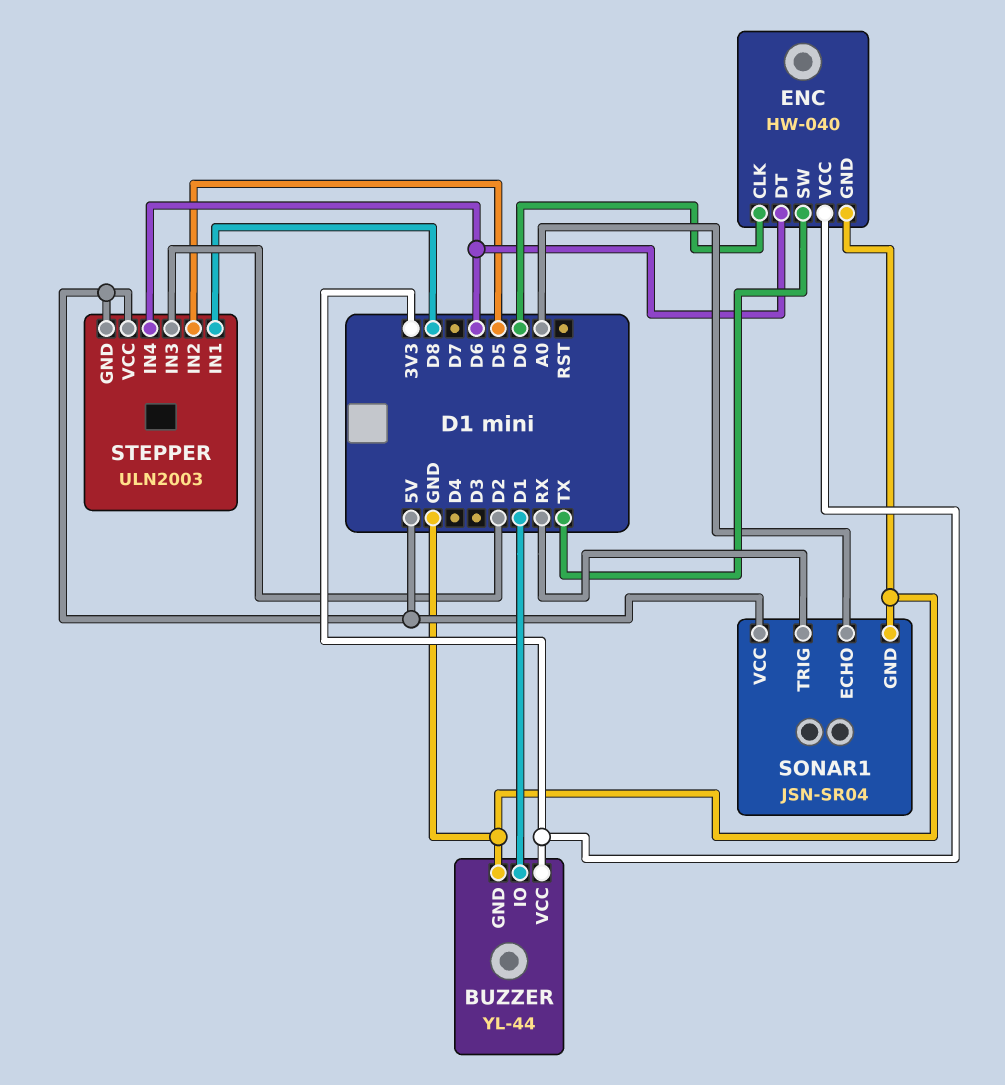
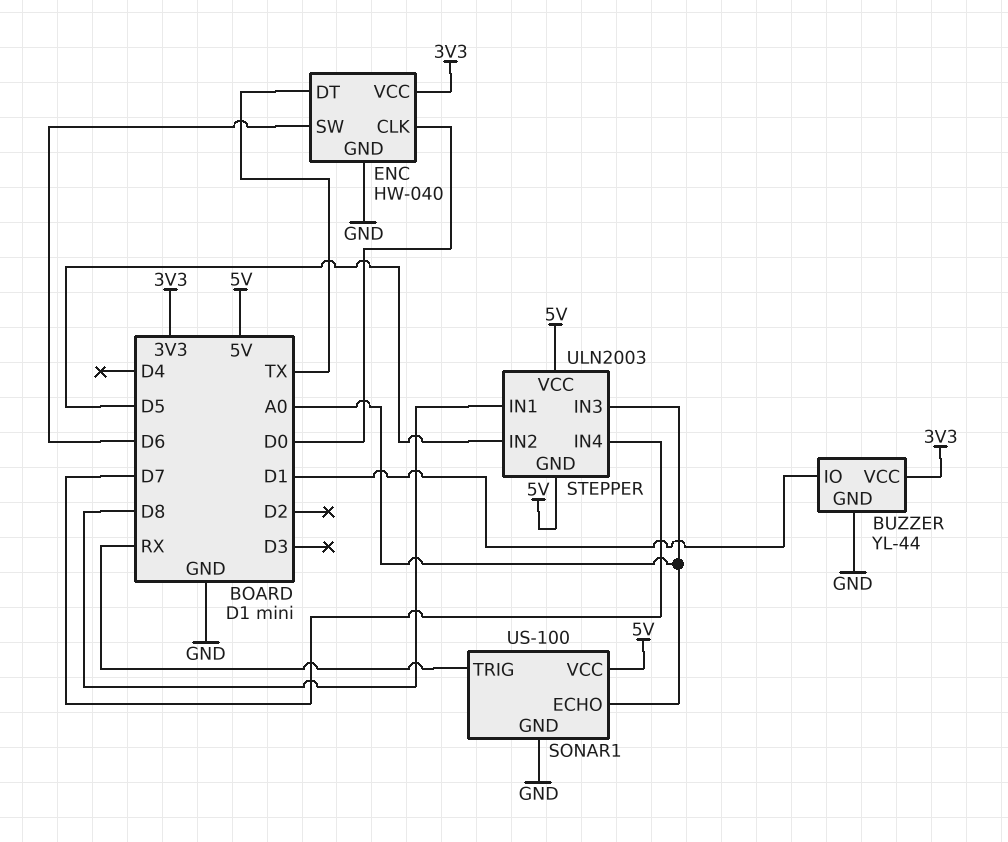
ENC pin DT: D6 -> TX
ENC pin SW: TX -> D6
SONAR1: JSN-SR04 -> US-100
STEPPER pin IN3: D2 -> A0
STEPPER pin IN4: D6 -> D7

